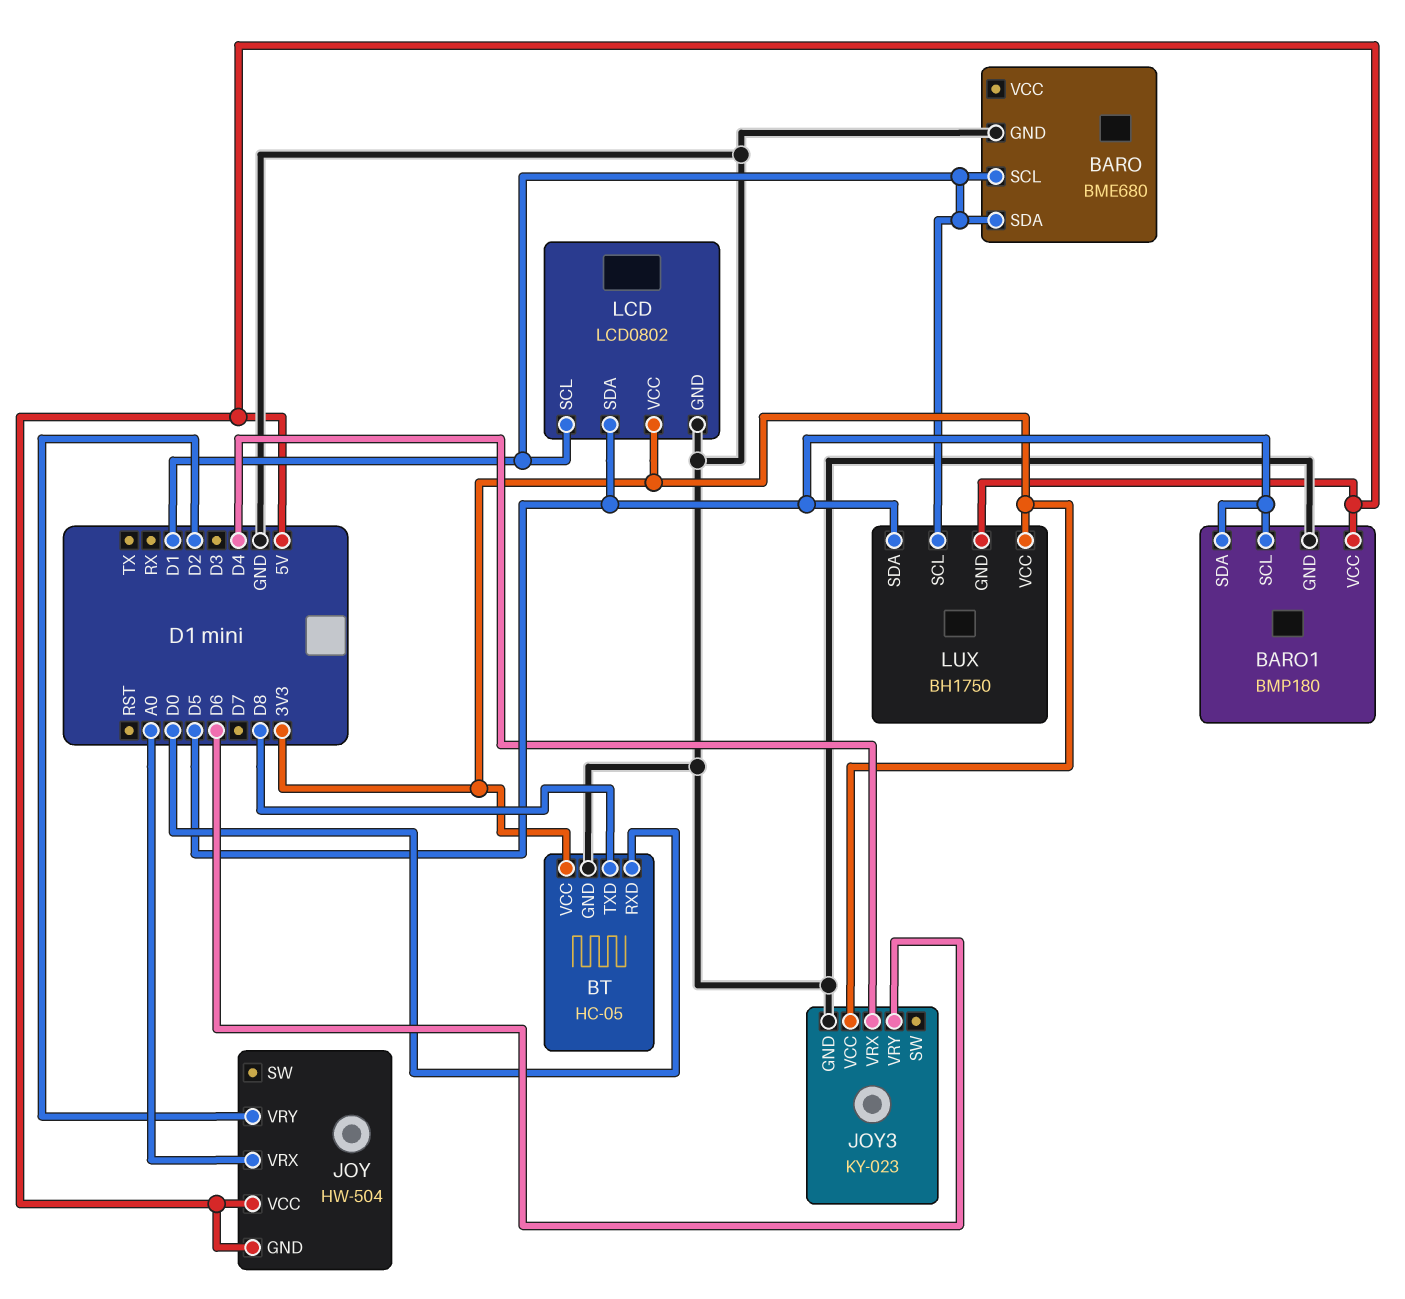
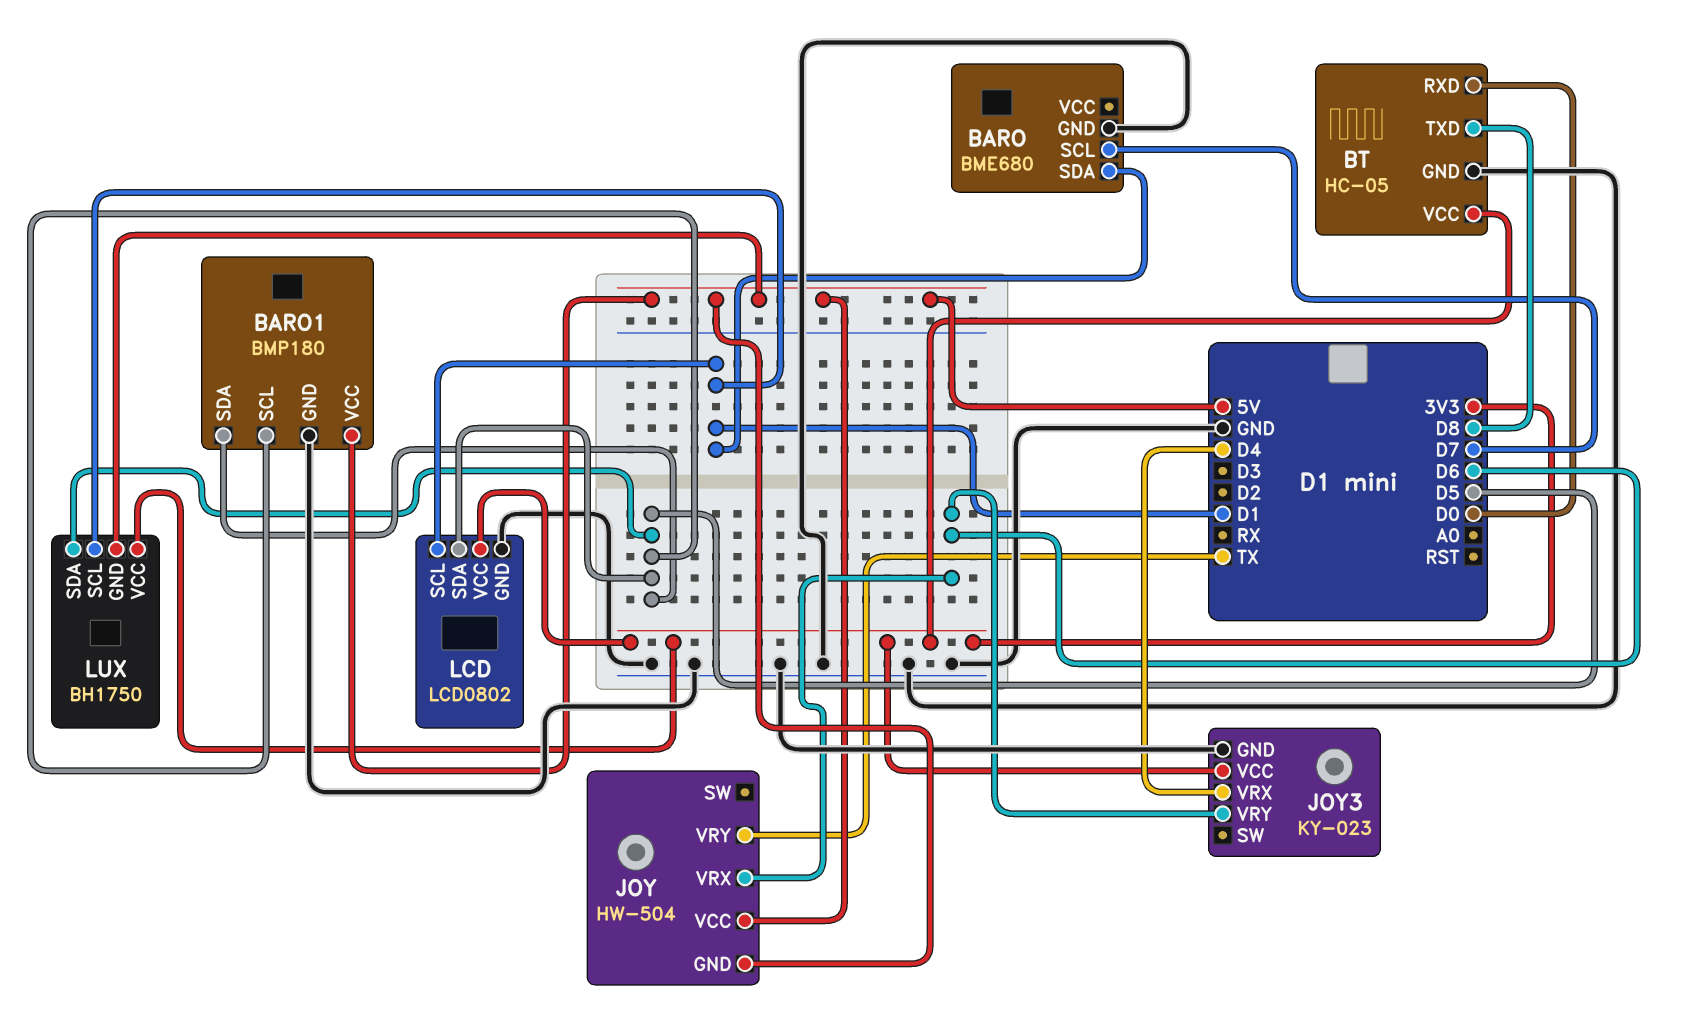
BARO pin SCL: D1 -> D7
JOY pin VRX: A0 -> D6
JOY pin VRY: D2 -> TX

